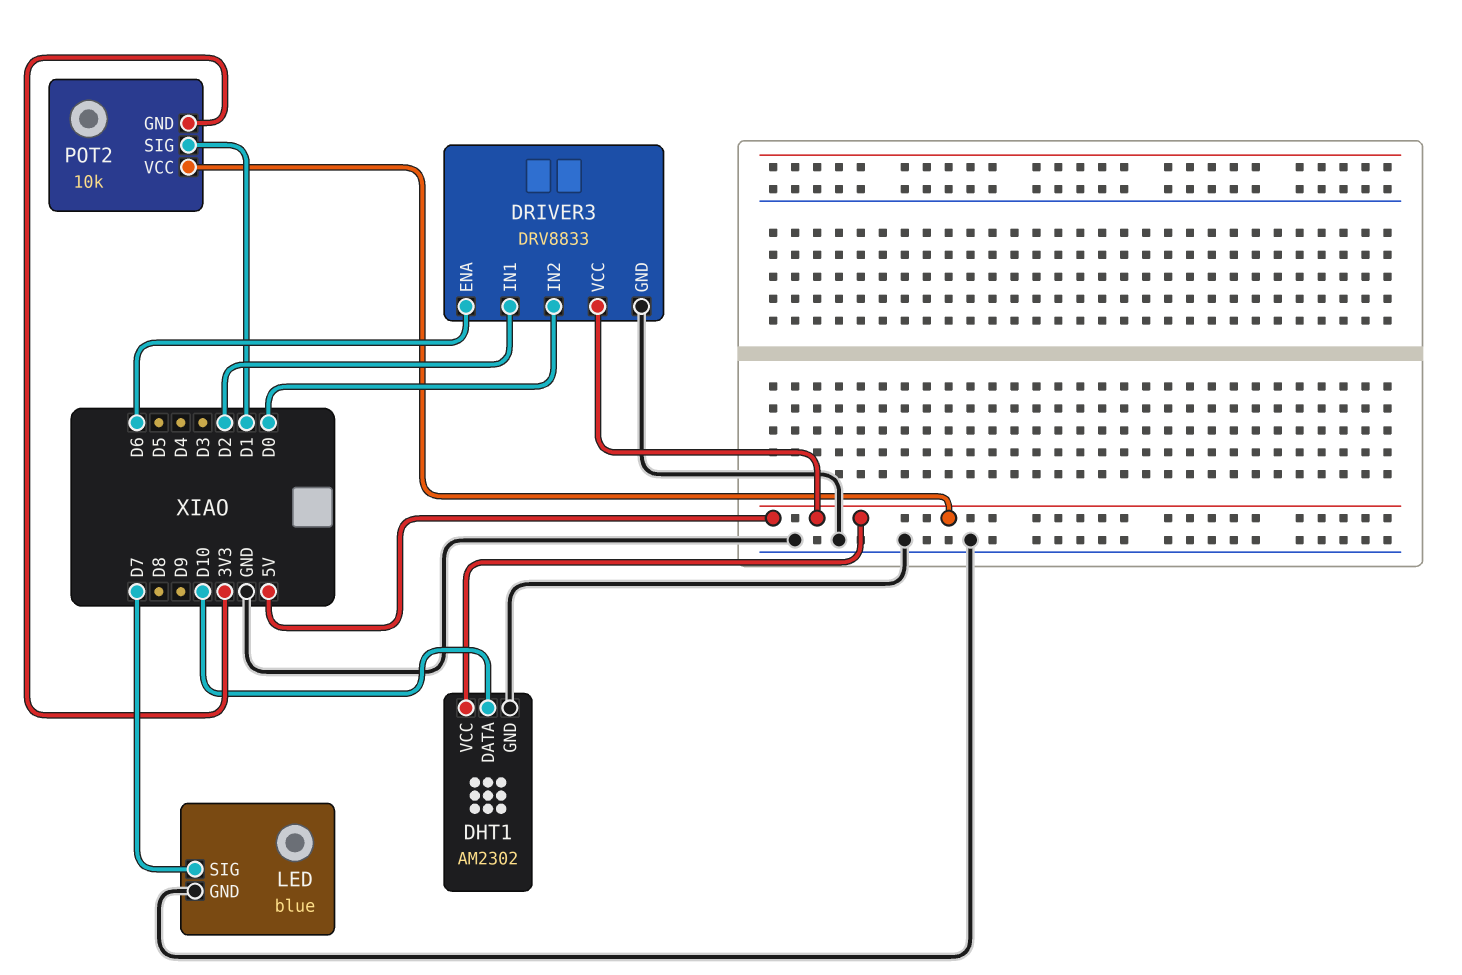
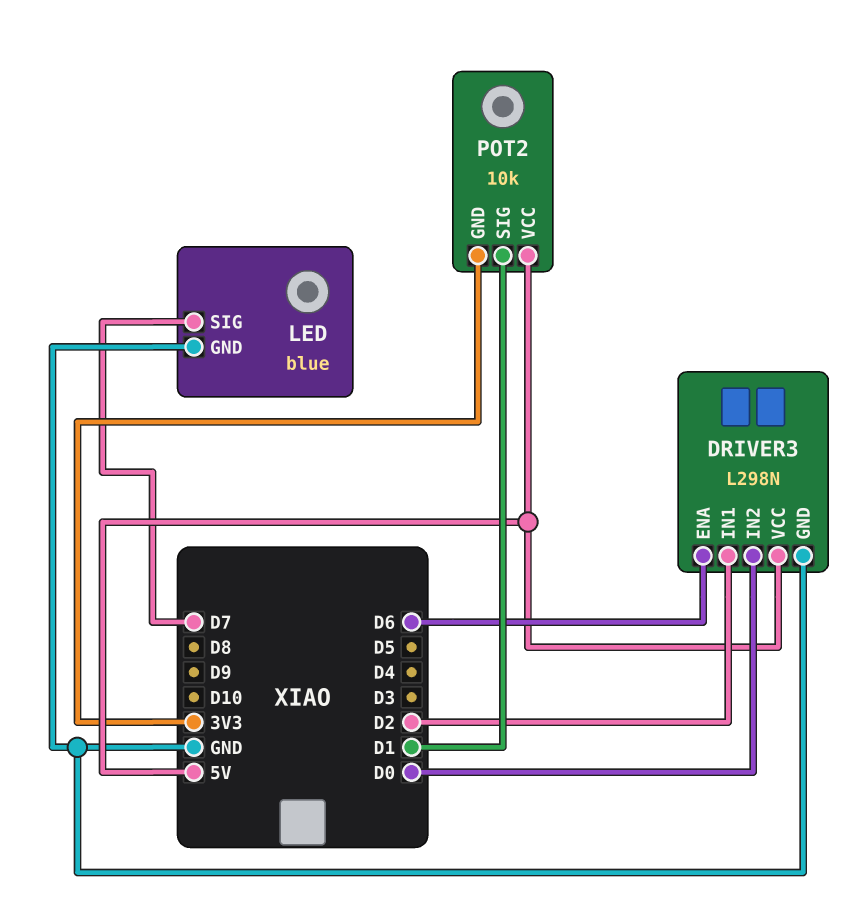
DHT1: AM2302 -> none
DHT1 pin DATA: D10 -> none
DHT1 pin GND: GND -> none
DHT1 pin VCC: 5V -> none
DRIVER3: DRV8833 -> L298N

